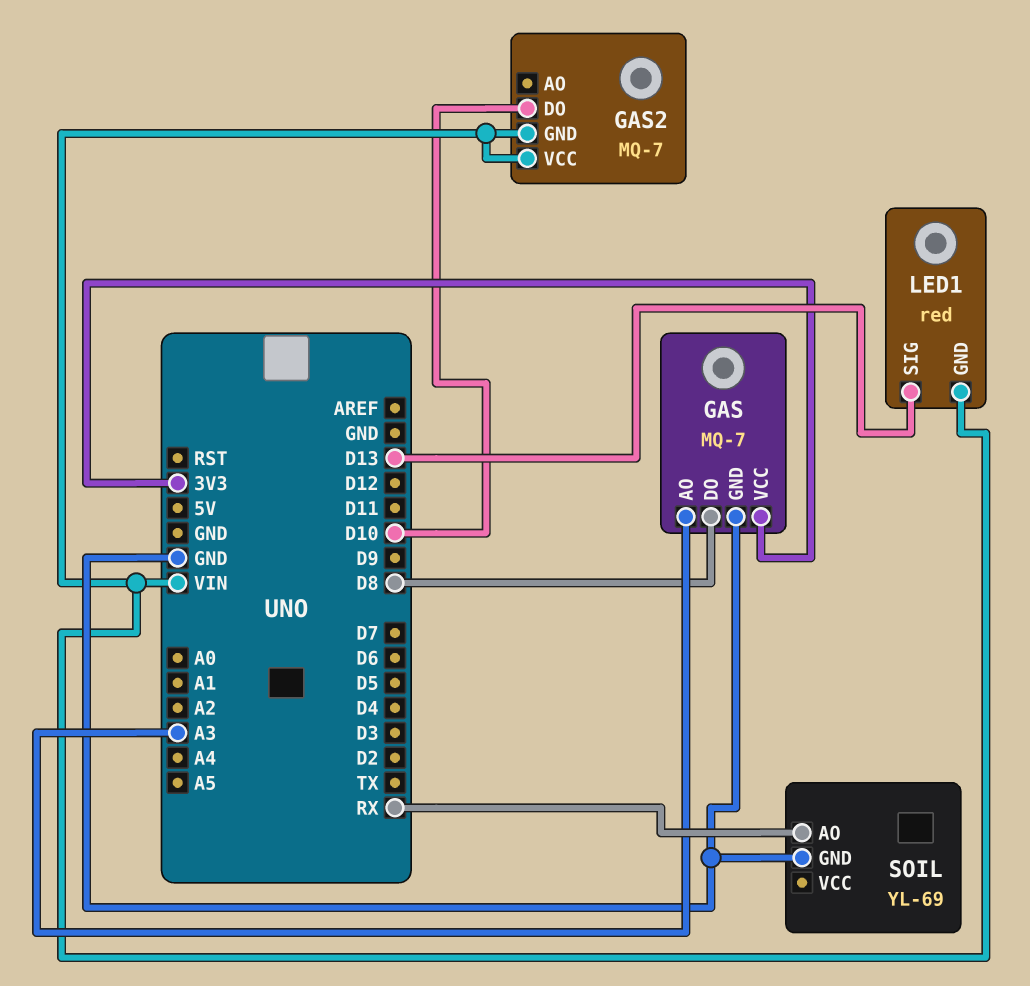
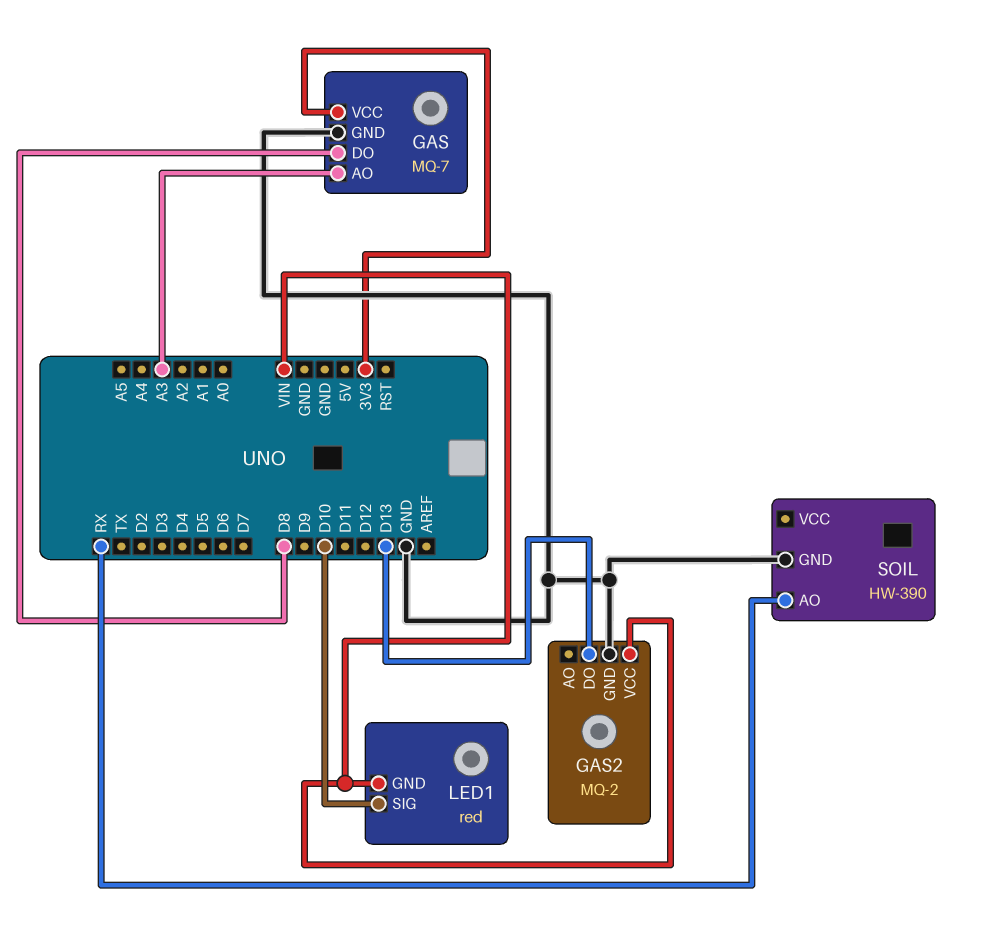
GAS2: MQ-7 -> MQ-2
GAS2 pin DO: D10 -> D13
GAS2 pin GND: VIN -> GND
LED1 pin SIG: D13 -> D10
SOIL: YL-69 -> HW-390

